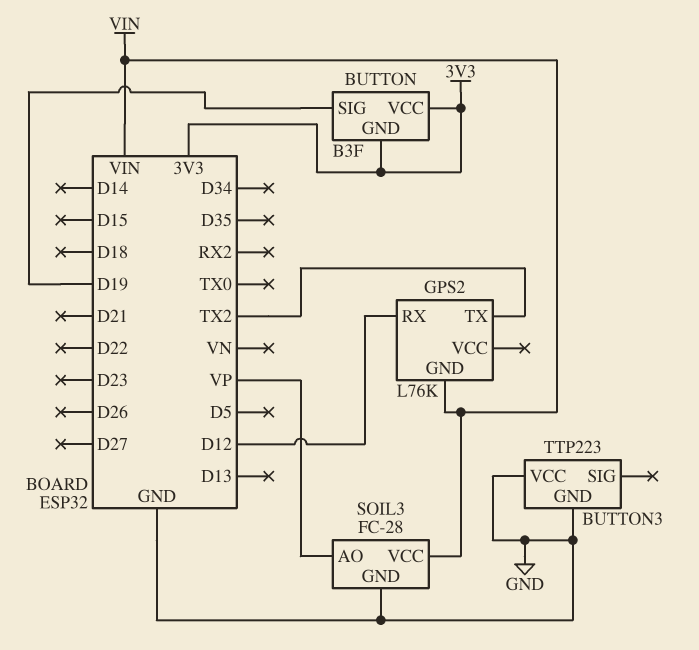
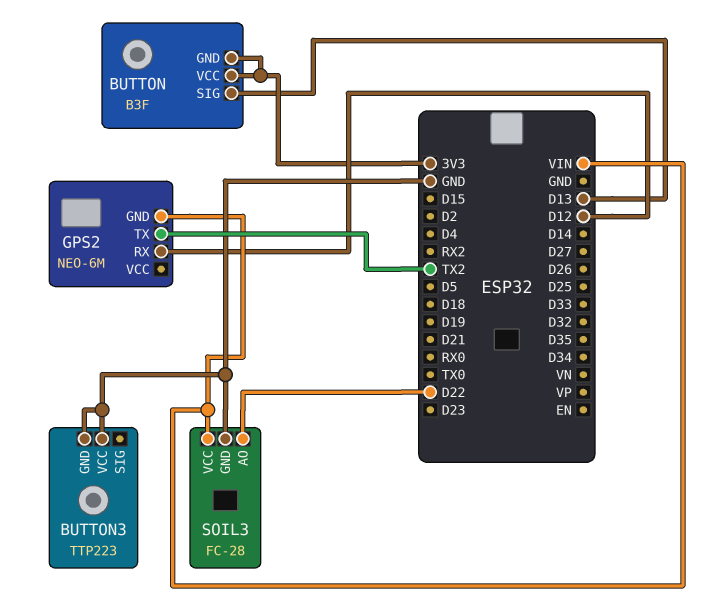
BUTTON pin SIG: D19 -> D13
GPS2: L76K -> NEO-6M
SOIL3 pin AO: VP -> D22

